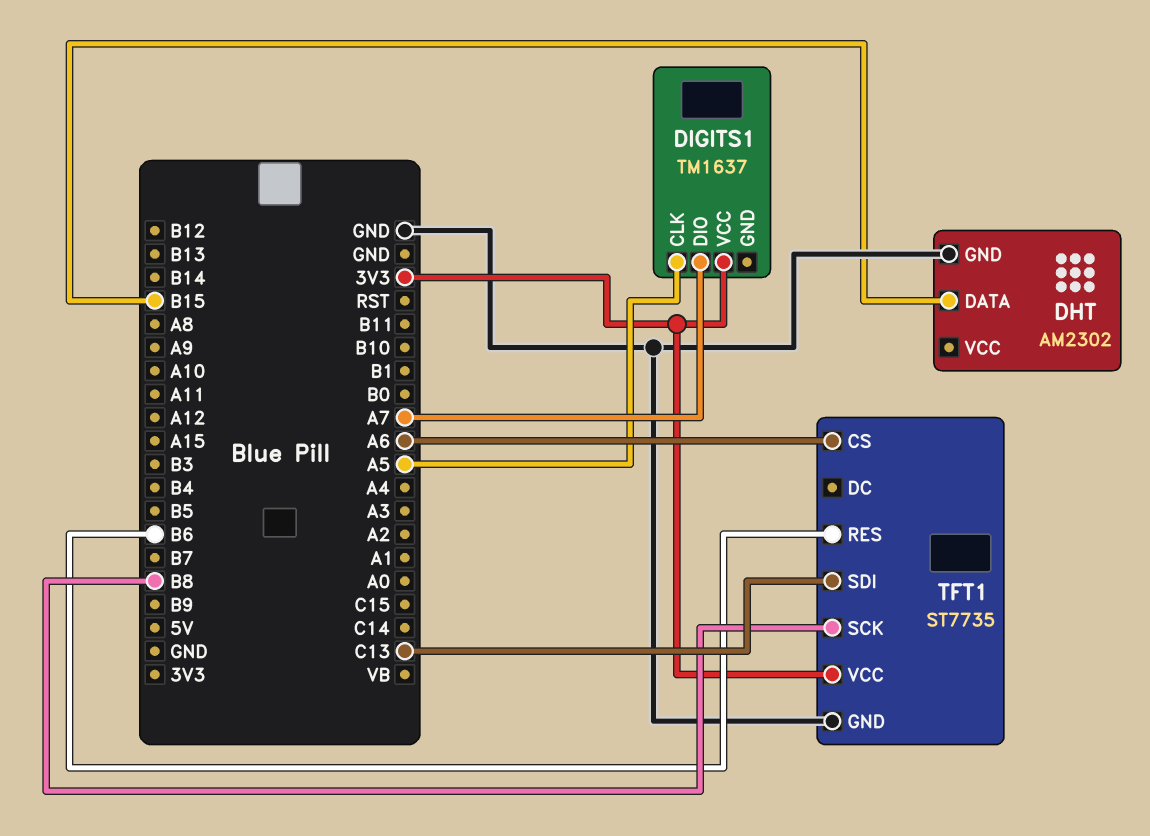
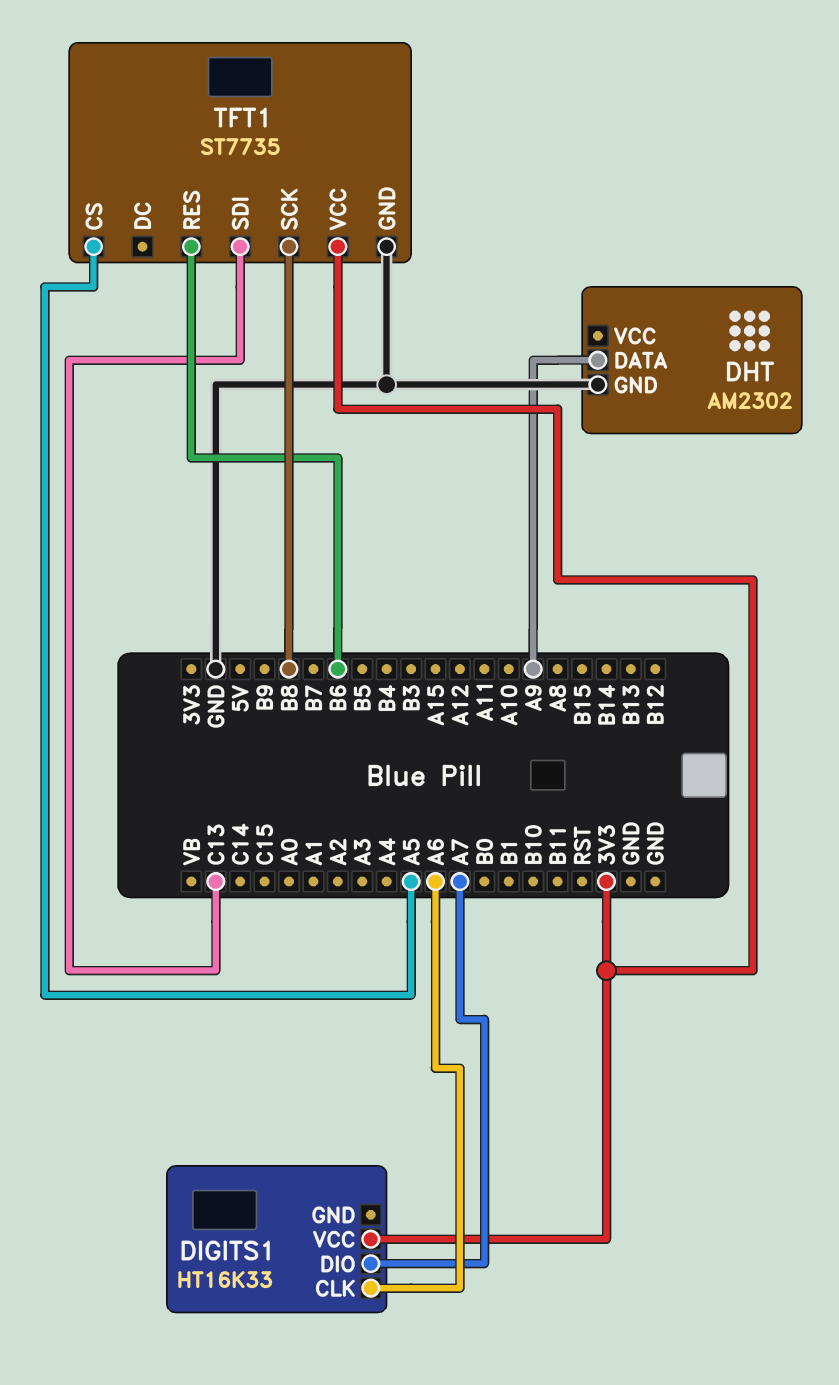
DHT pin DATA: B15 -> A9
DIGITS1: TM1637 -> HT16K33
DIGITS1 pin CLK: A5 -> A6
TFT1 pin CS: A6 -> A5

